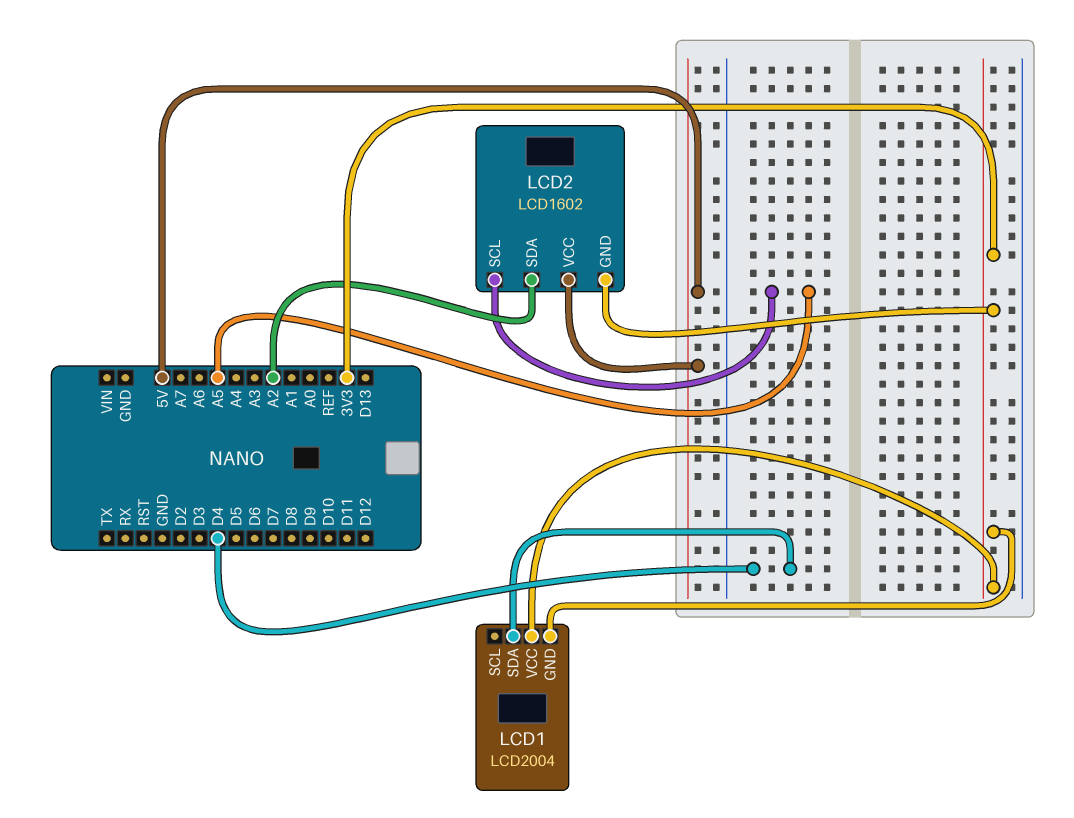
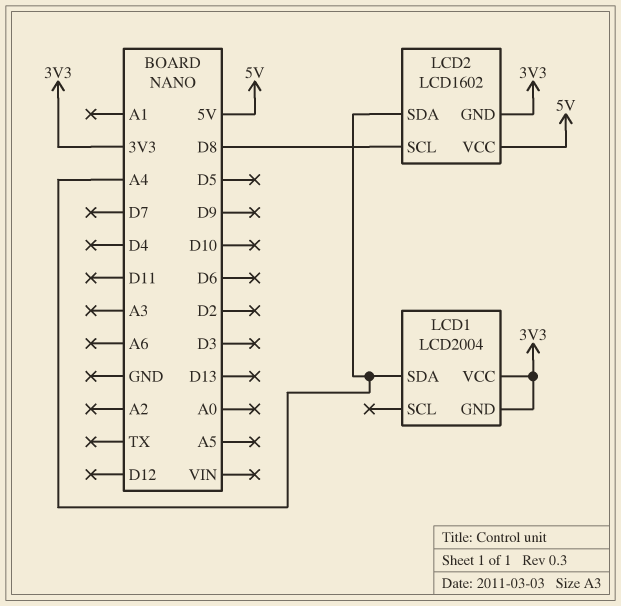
LCD1 pin SDA: D4 -> A4
LCD2 pin SCL: A5 -> D8
LCD2 pin SDA: A2 -> A4

